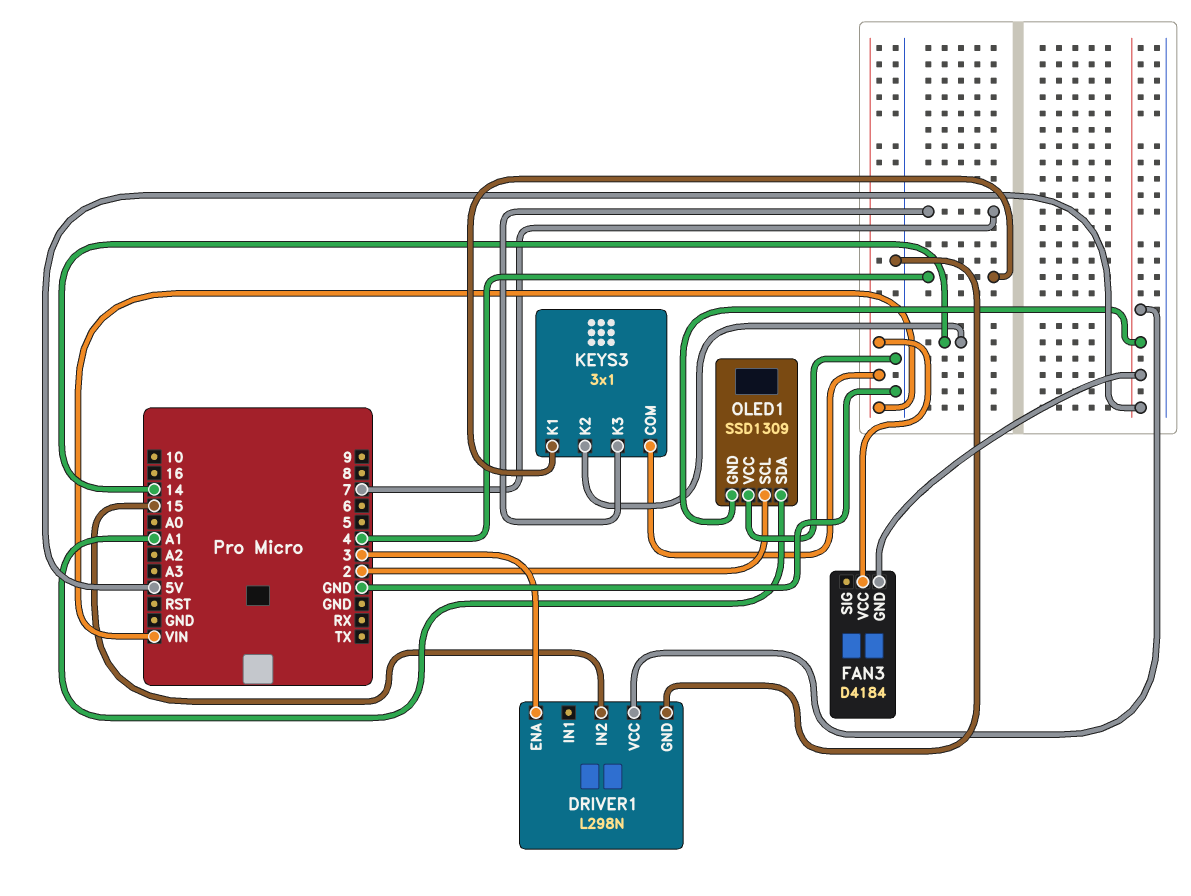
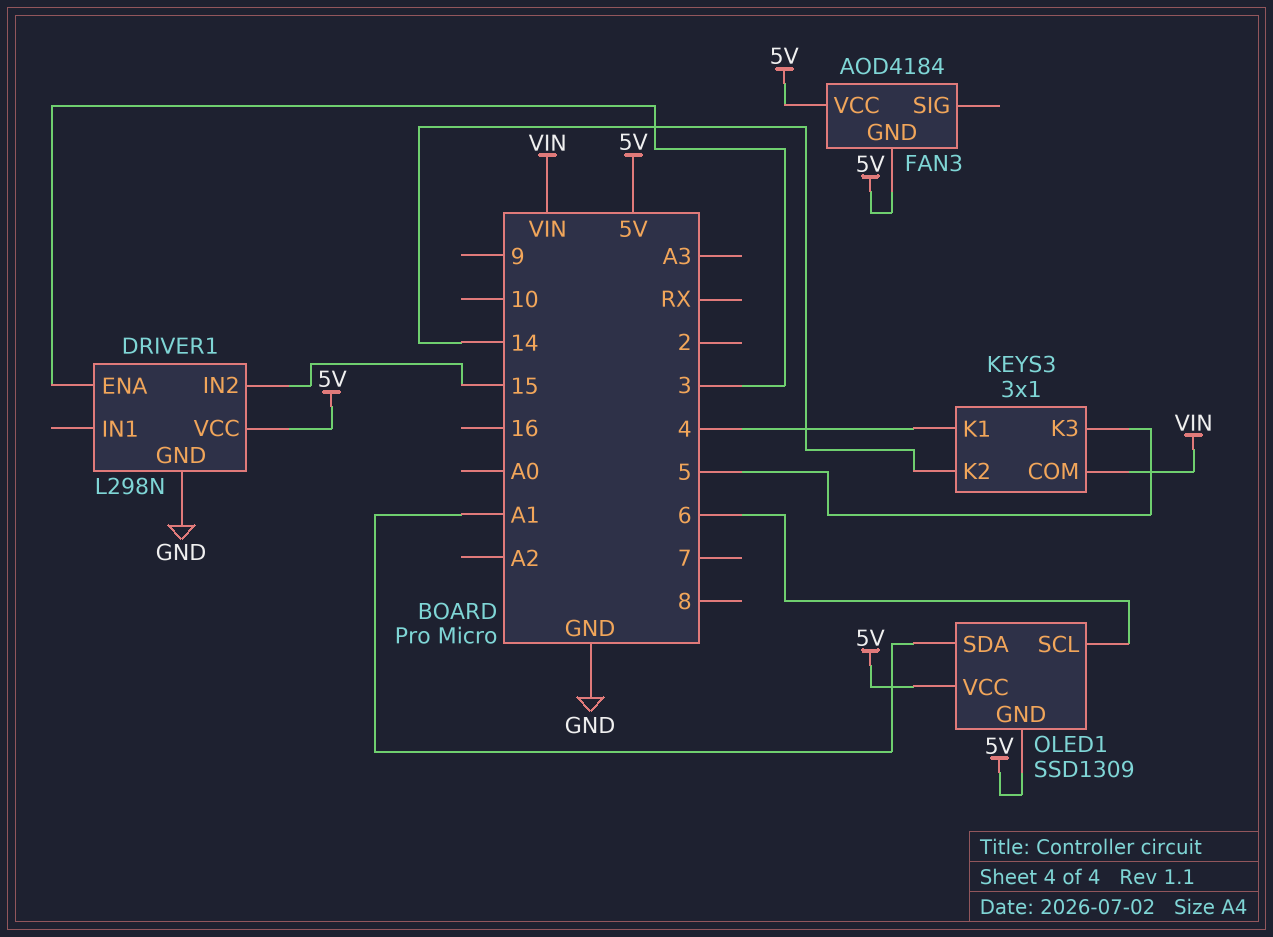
FAN3: D4184 -> AOD4184
FAN3 pin VCC: VIN -> 5V
KEYS3 pin K3: 7 -> 5
OLED1 pin SCL: 2 -> 6
OLED1 pin VCC: GND -> 5V

